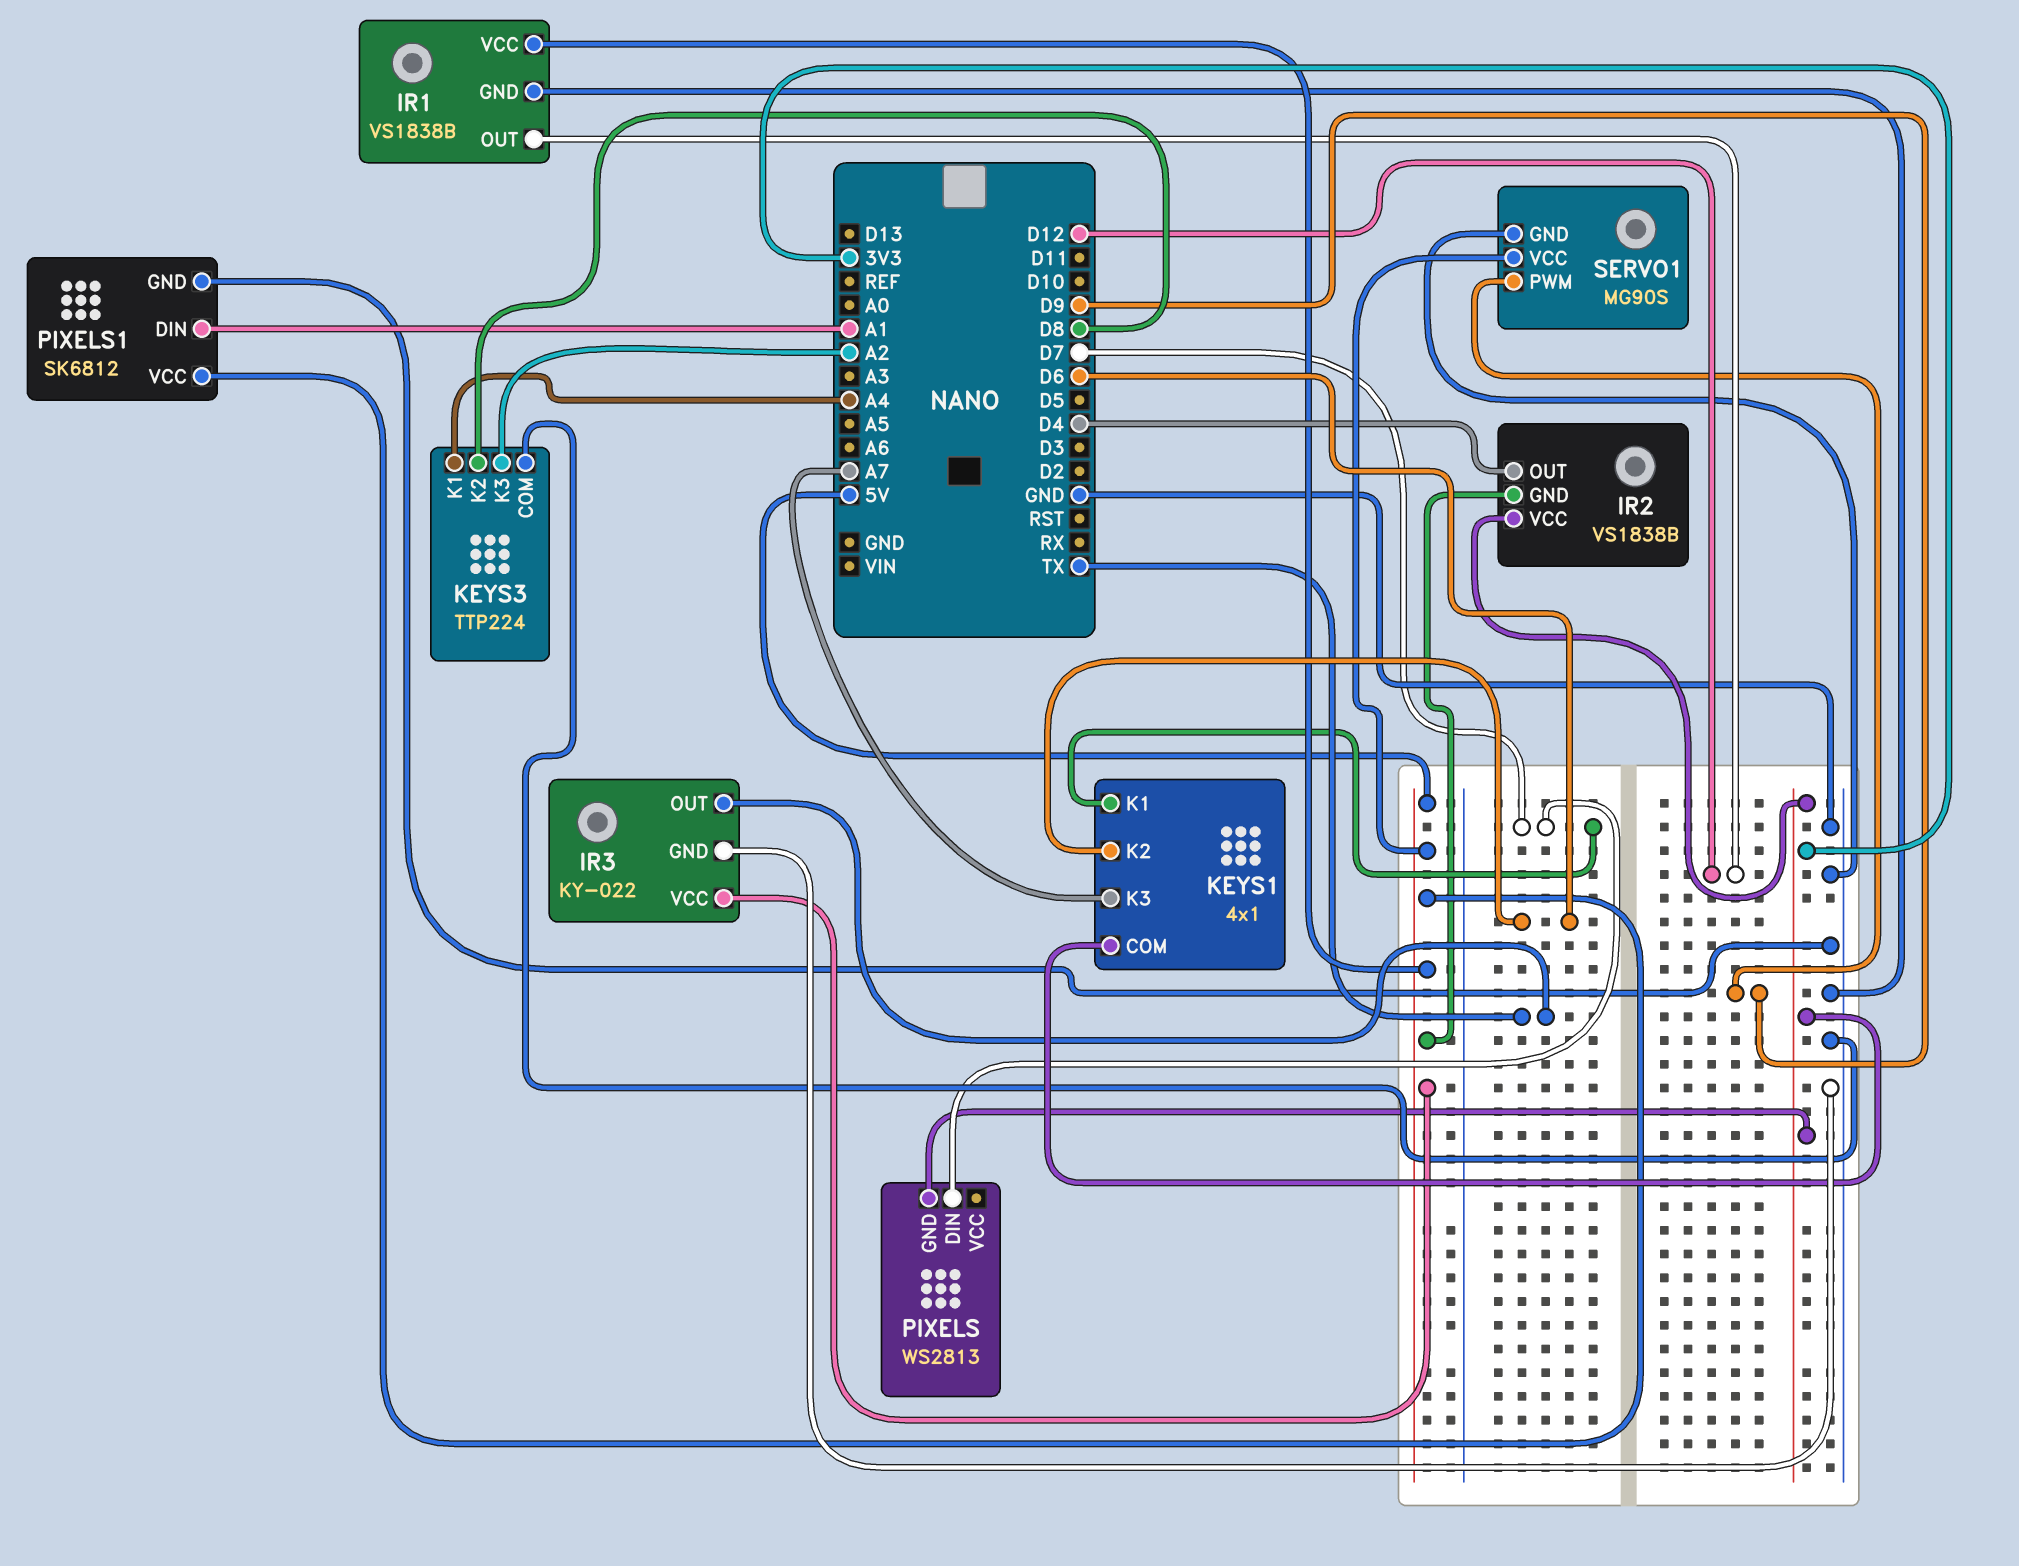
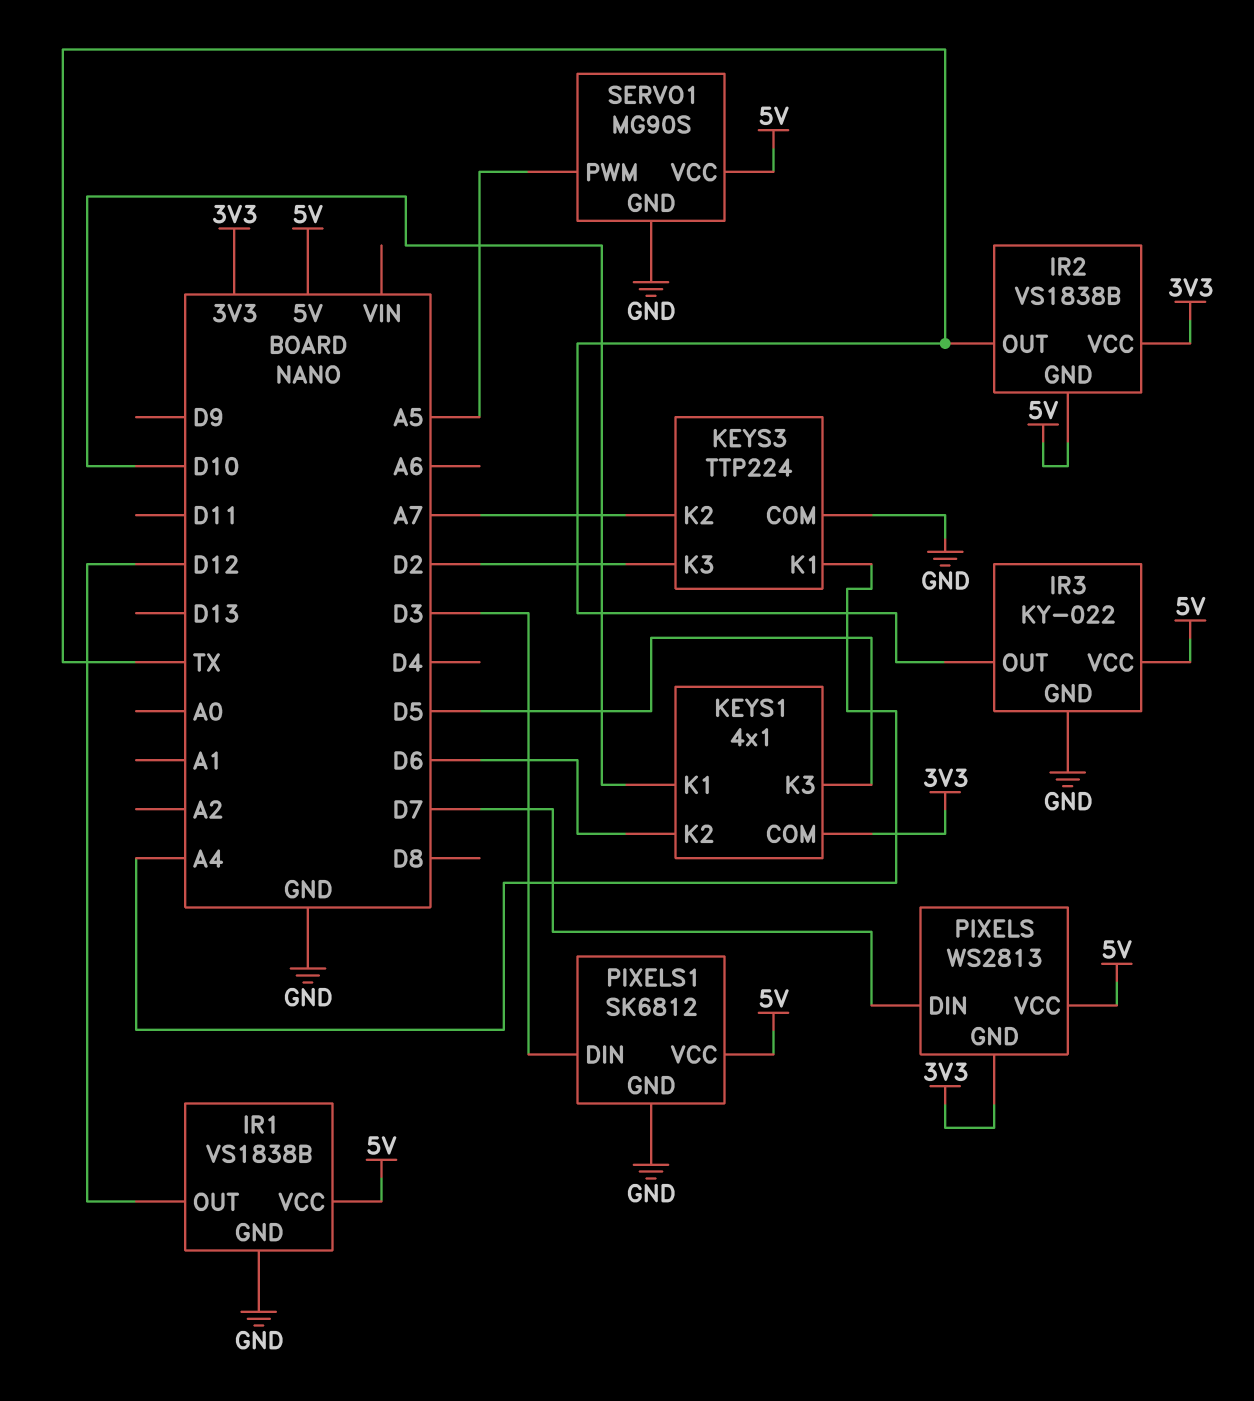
IR2 pin OUT: D4 -> TX
KEYS1 pin K1: D7 -> D10
KEYS1 pin K3: A7 -> D5
KEYS3 pin K2: D8 -> A7
KEYS3 pin K3: A2 -> D2
PIXELS pin VCC: none -> 5V
PIXELS1 pin DIN: A1 -> D3
SERVO1 pin PWM: D9 -> A5

